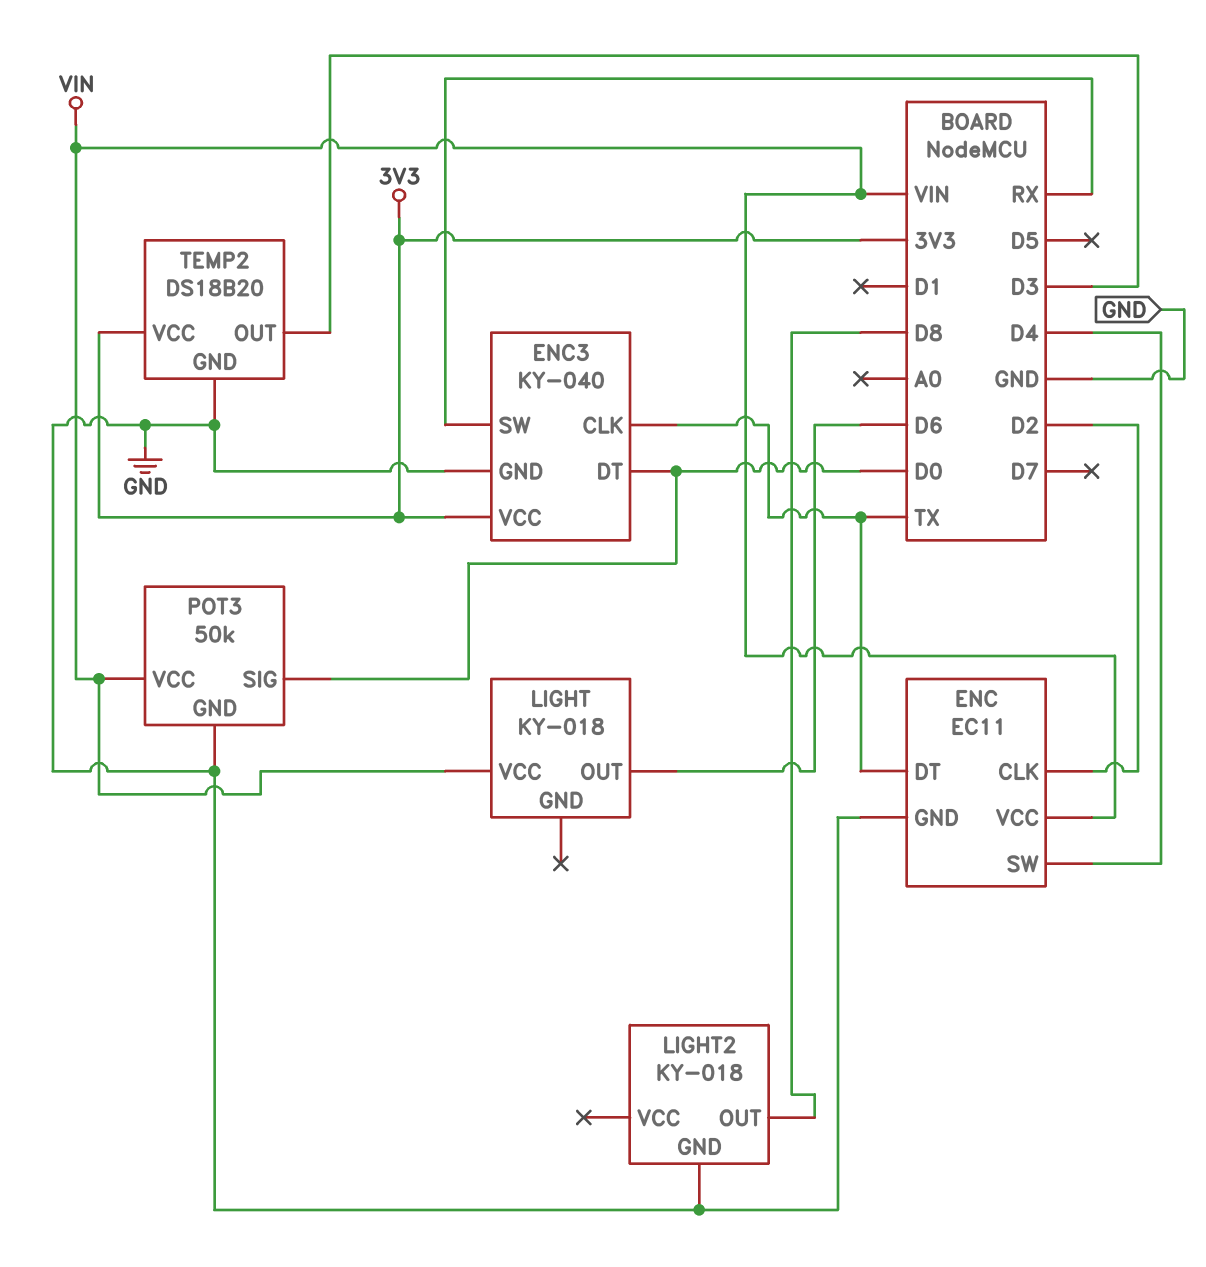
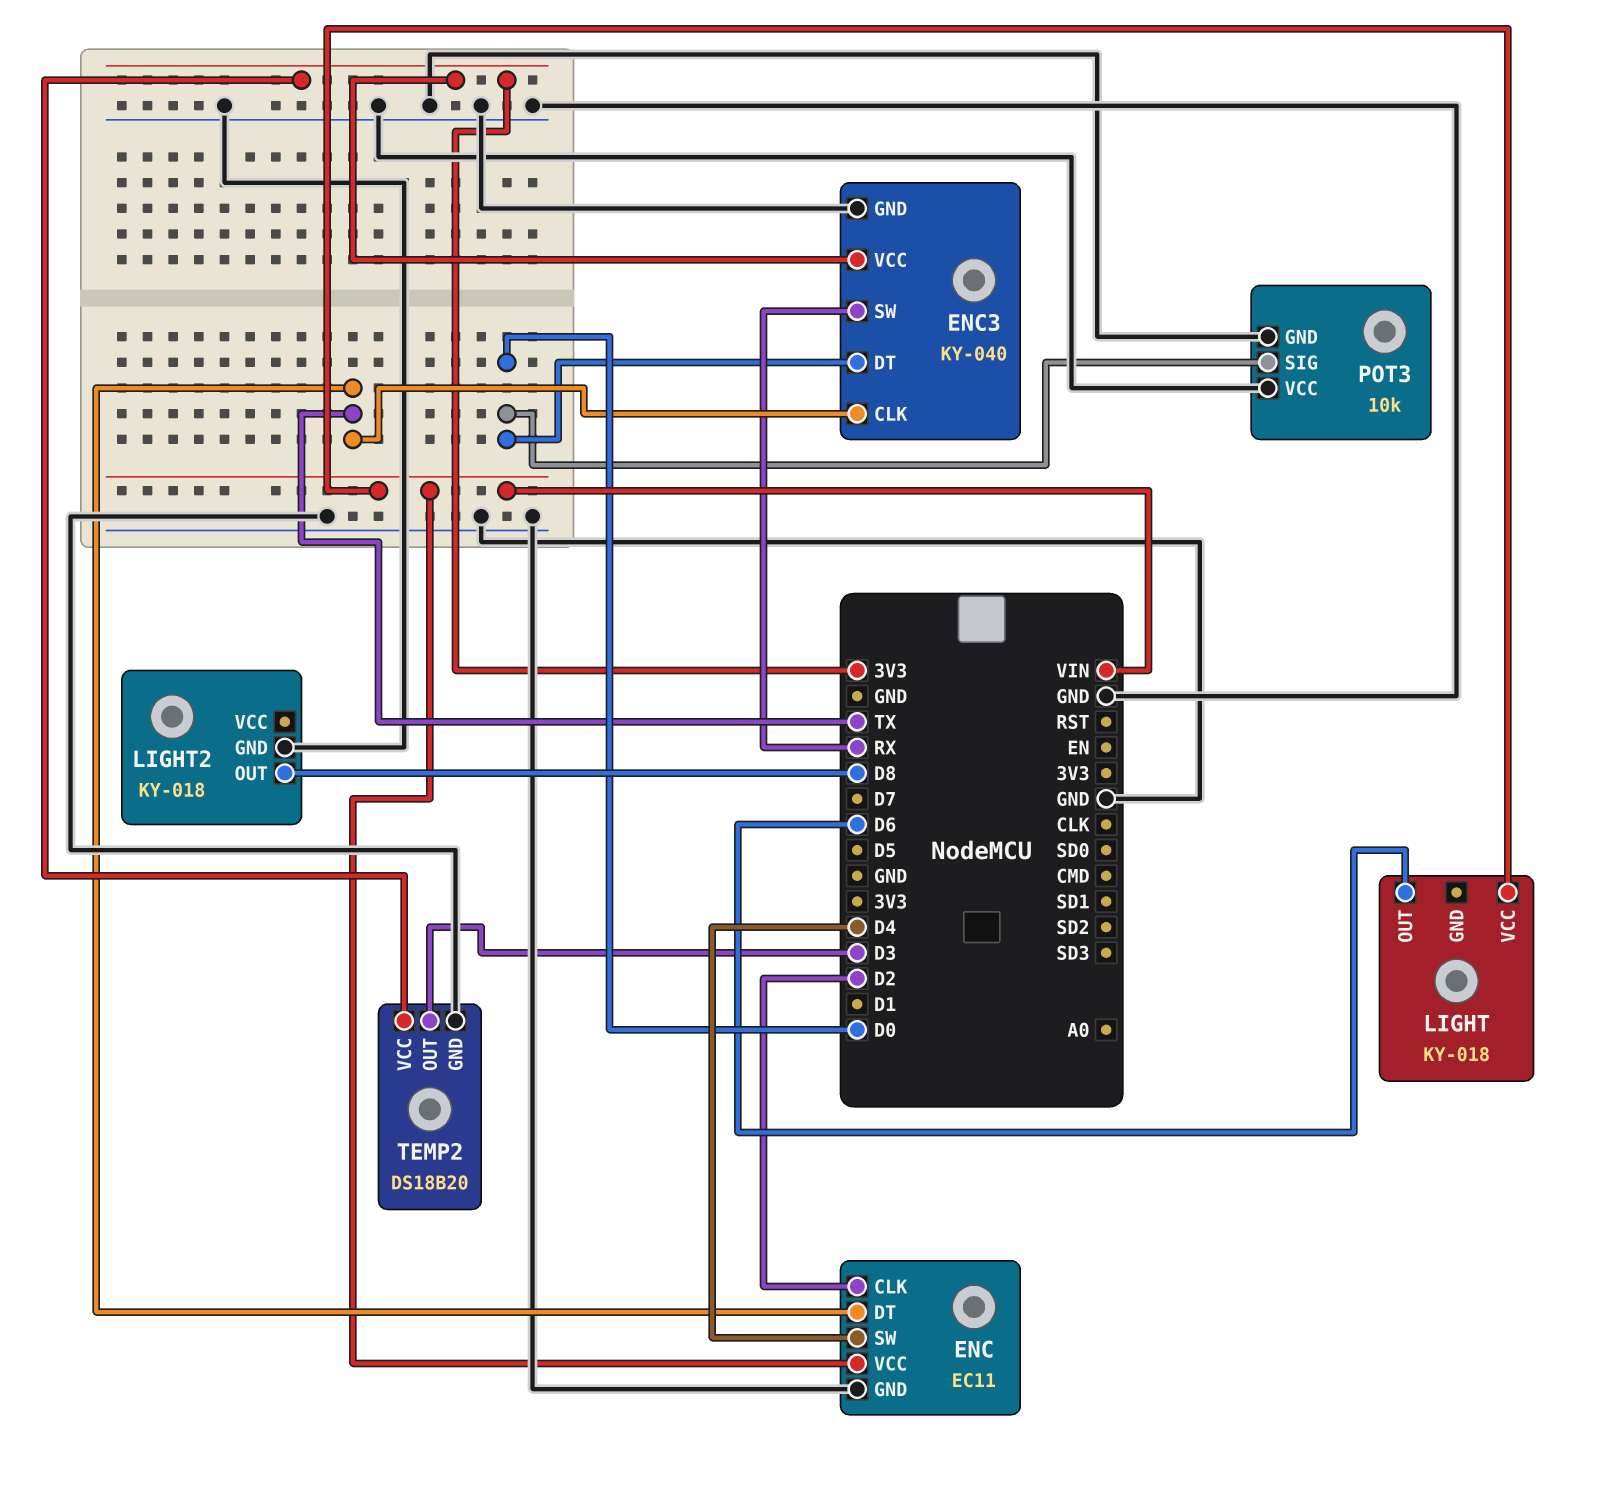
POT3: 50k -> 10k
POT3 pin VCC: VIN -> GND

